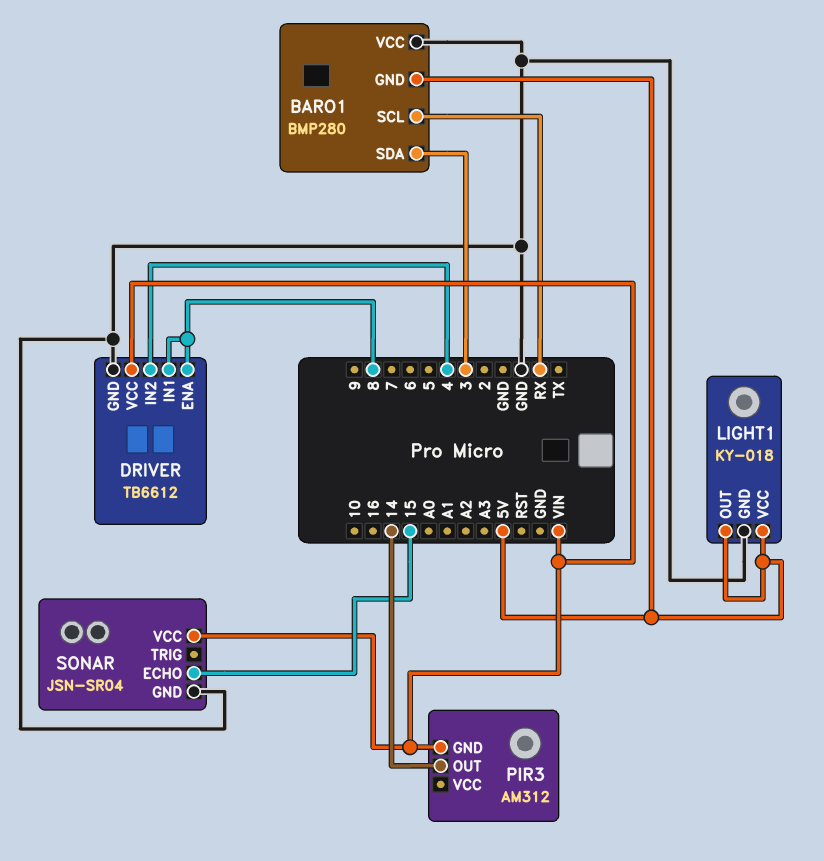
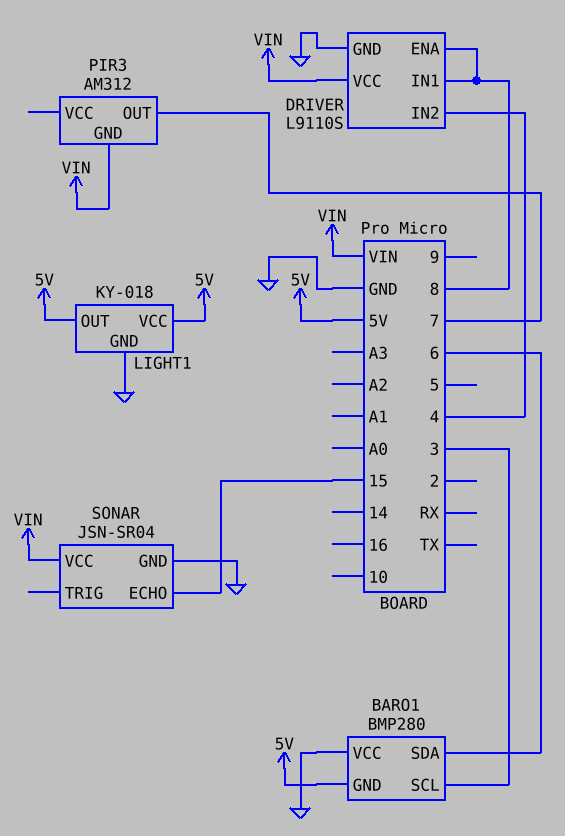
BARO1 pin SCL: RX -> 3
BARO1 pin SDA: 3 -> 6
DRIVER: TB6612 -> L9110S
PIR3 pin OUT: 14 -> 7

